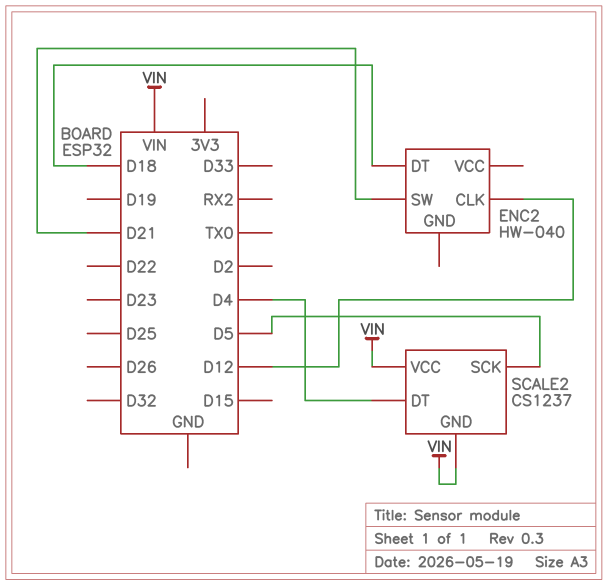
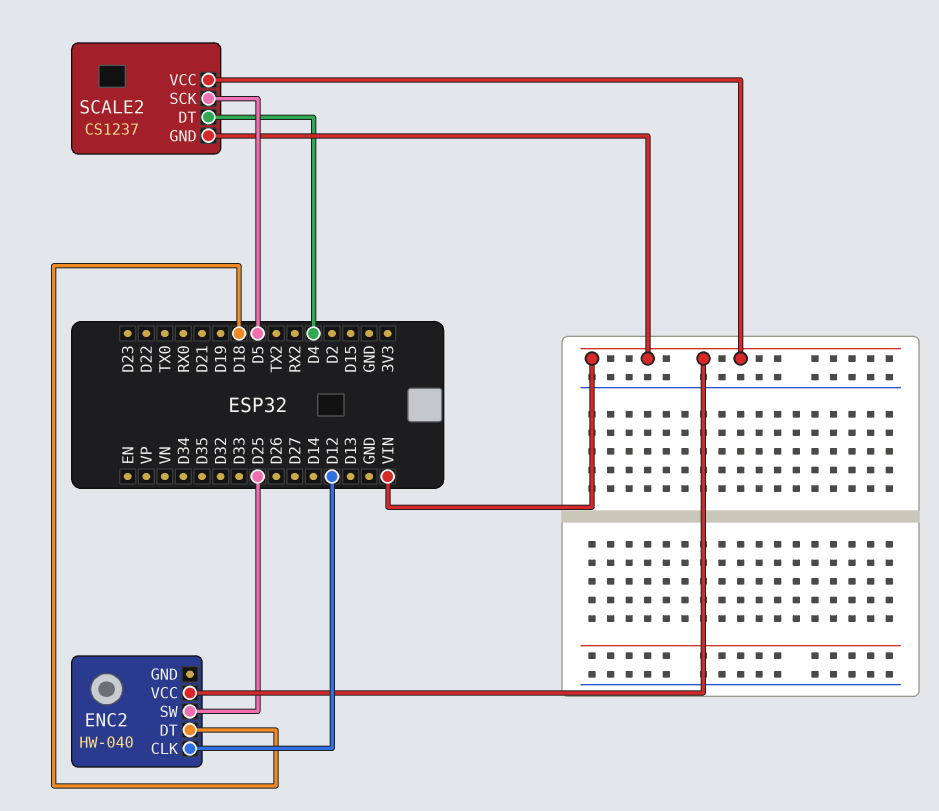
ENC2 pin SW: D21 -> D25
ENC2 pin VCC: none -> VIN

